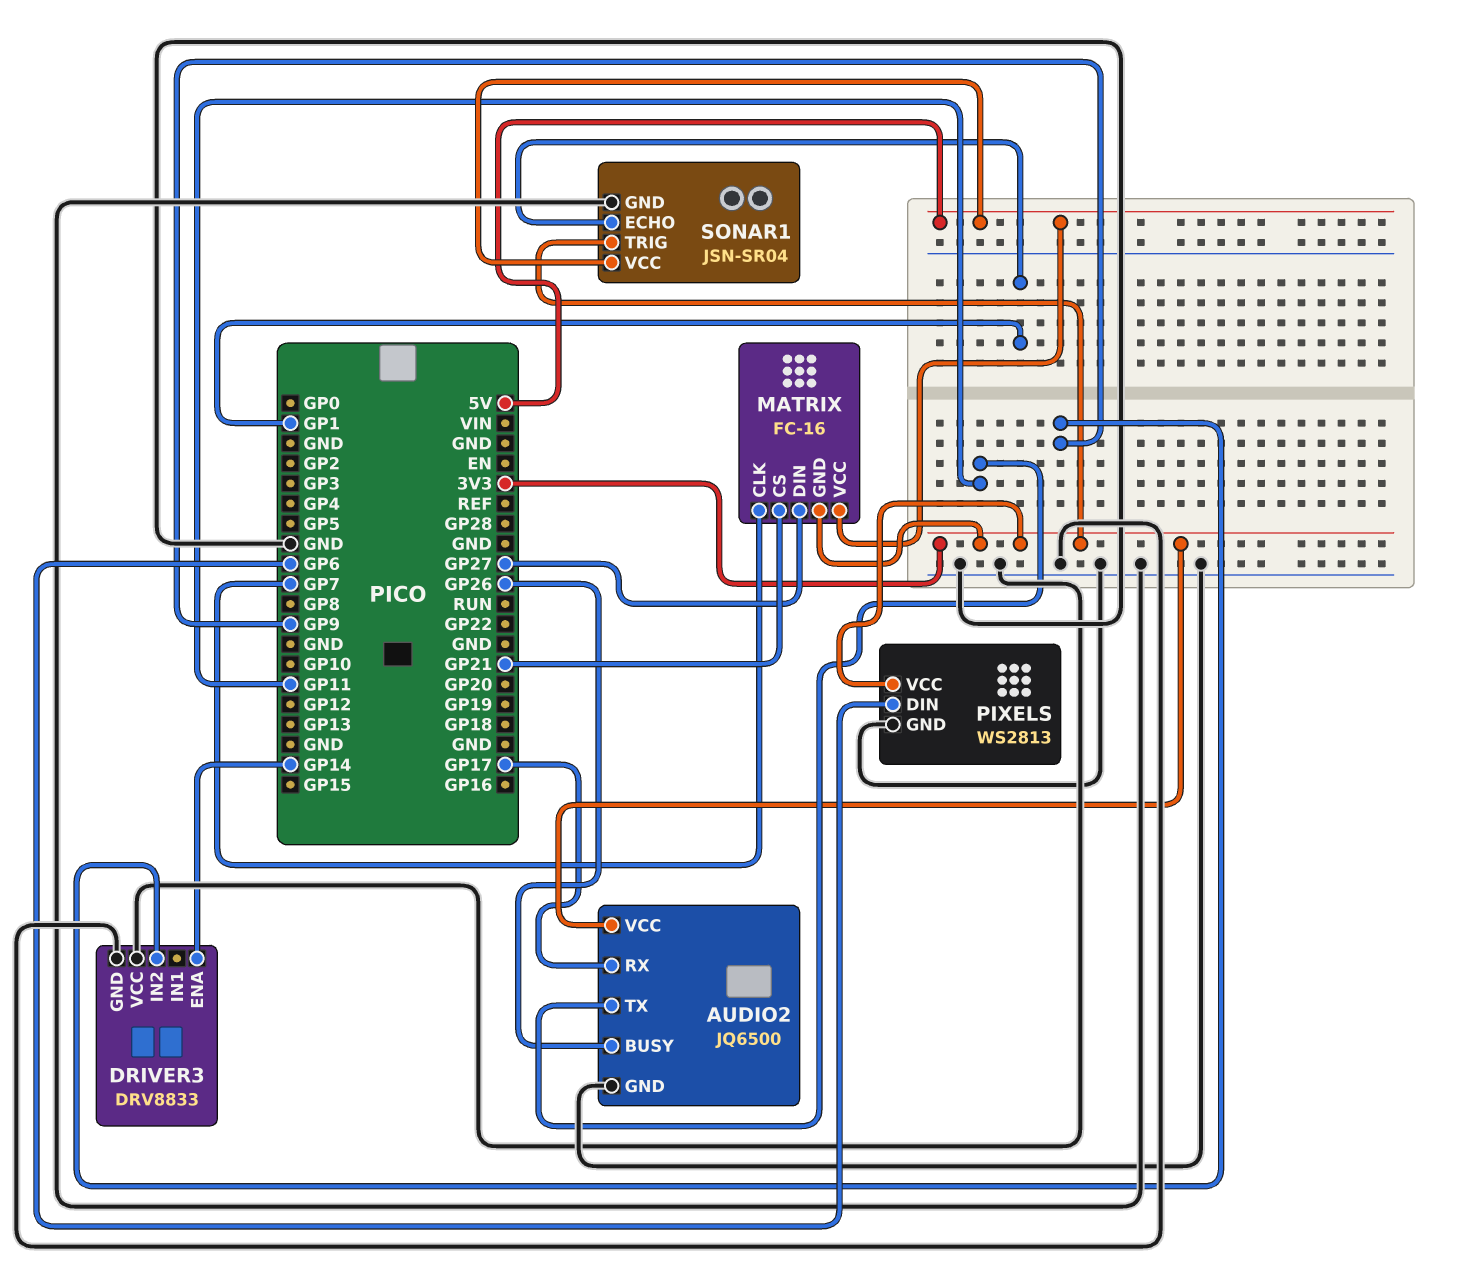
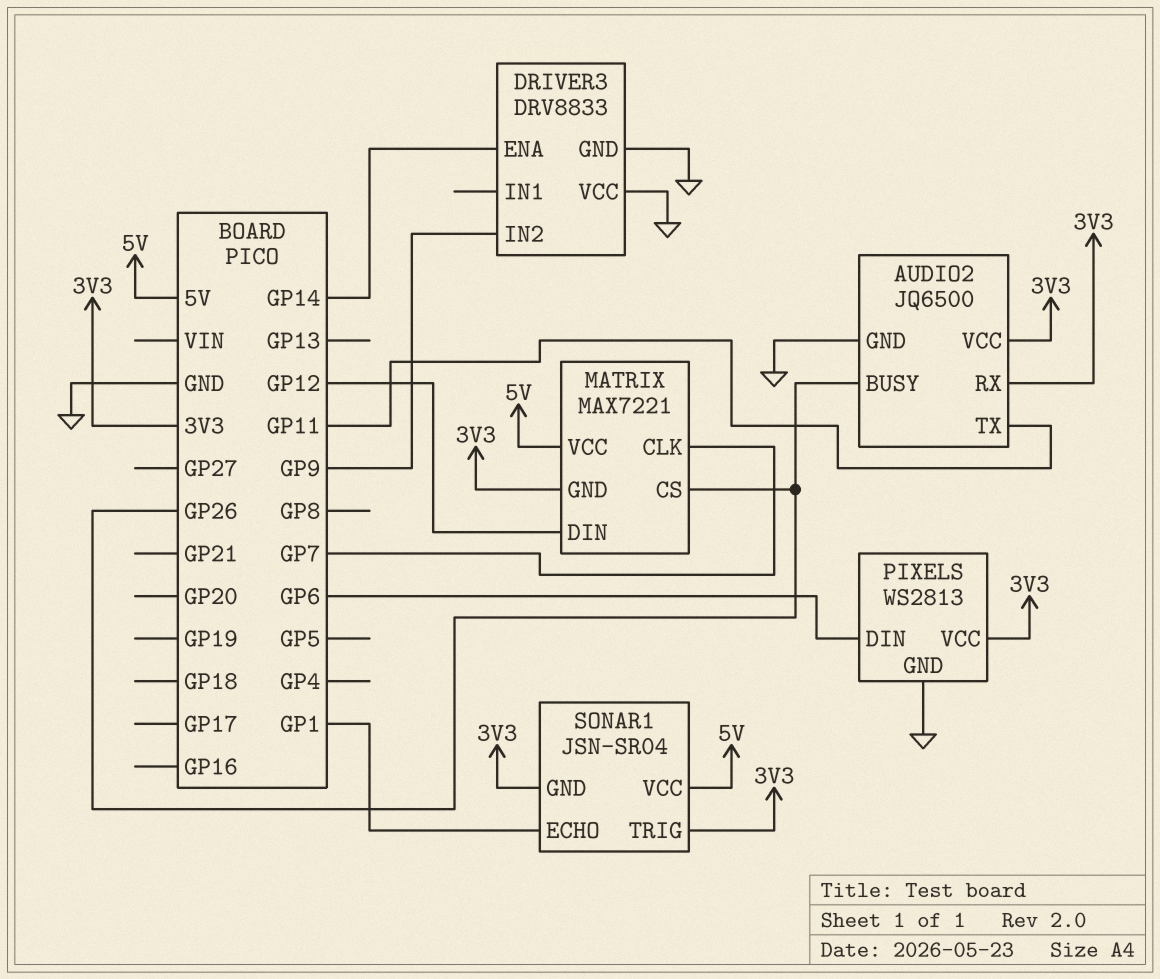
AUDIO2 pin RX: GP17 -> 3V3
MATRIX: FC-16 -> MAX7221
MATRIX pin CS: GP21 -> GP26
MATRIX pin DIN: GP27 -> GP12
SONAR1 pin GND: GND -> 3V3

